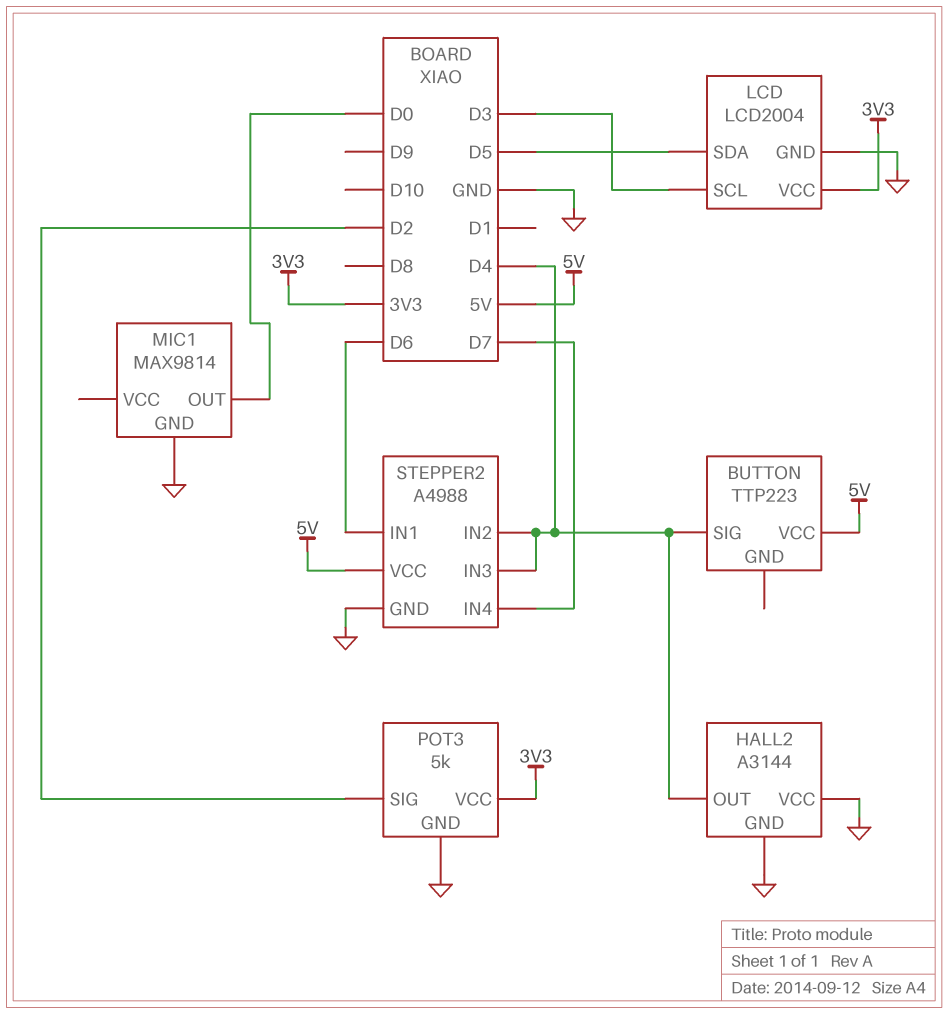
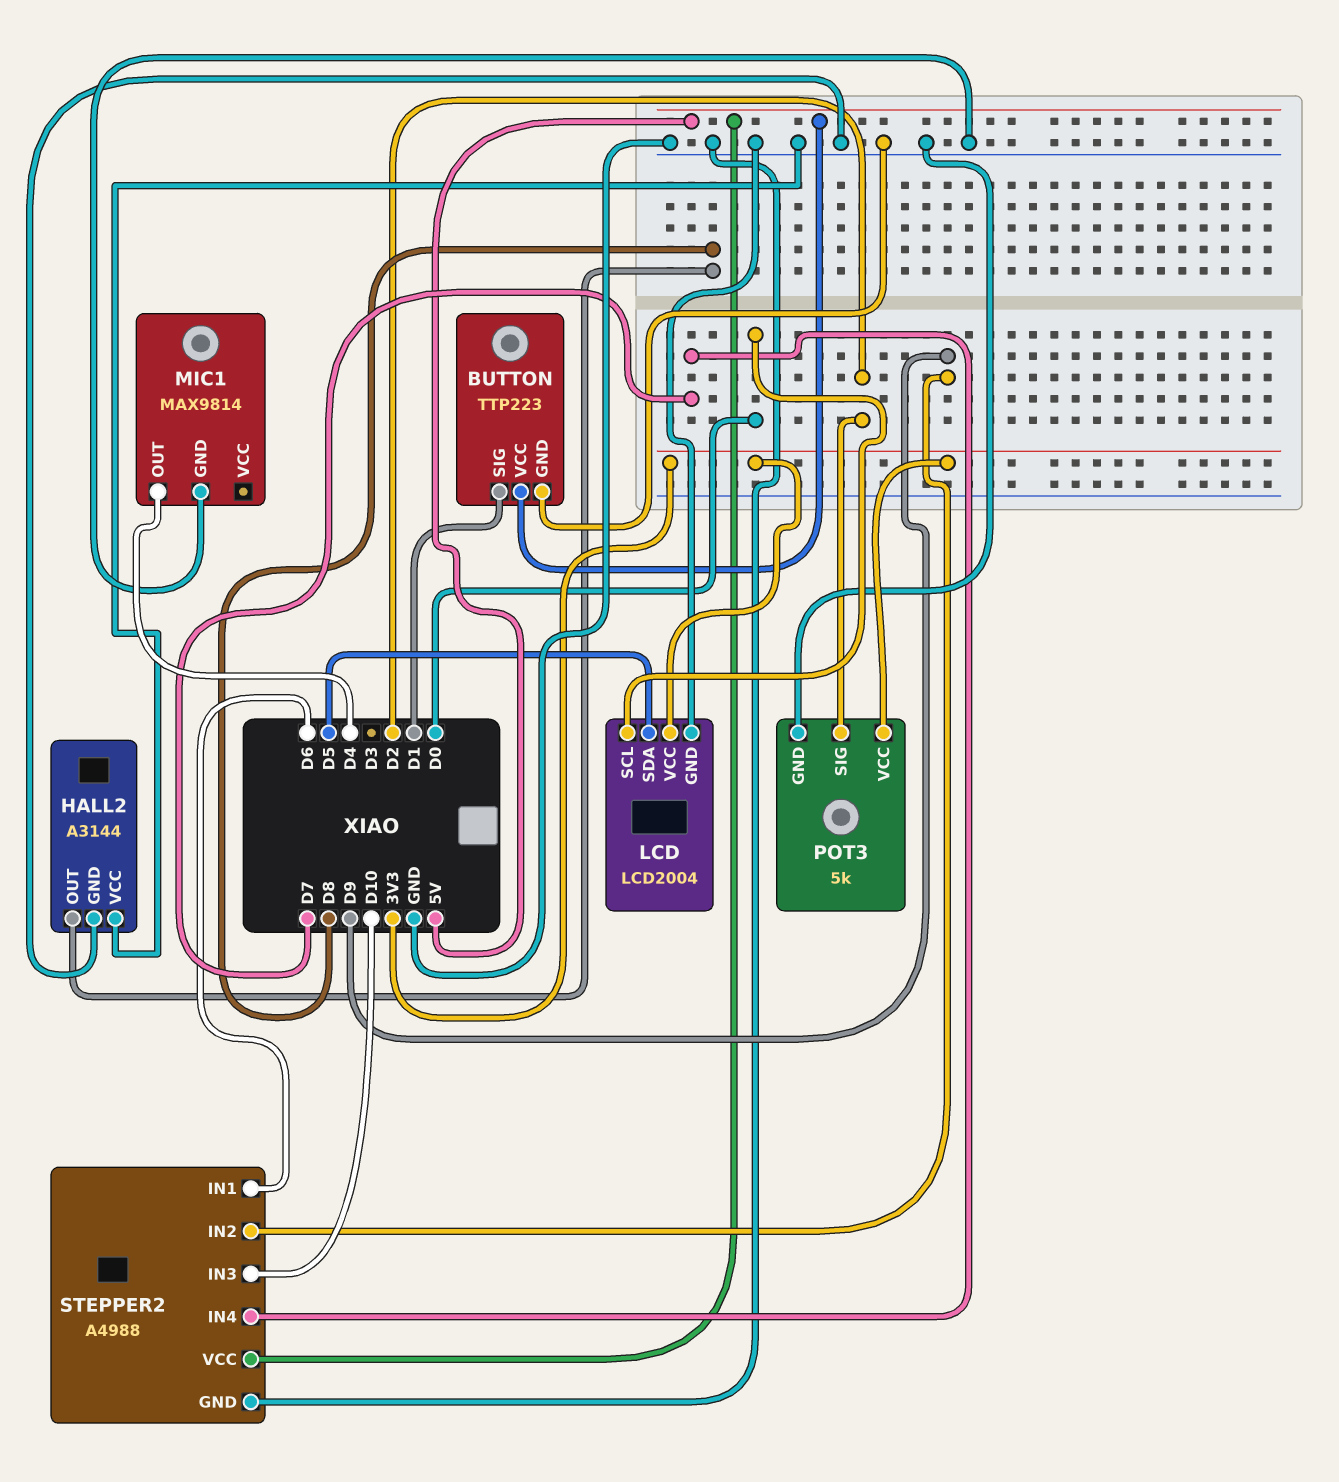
BUTTON pin GND: none -> GND
BUTTON pin SIG: D4 -> D1
HALL2 pin OUT: D4 -> D8
LCD pin SCL: D3 -> D0
MIC1 pin OUT: D0 -> D4
STEPPER2 pin IN2: D4 -> D9
STEPPER2 pin IN3: D4 -> D10

